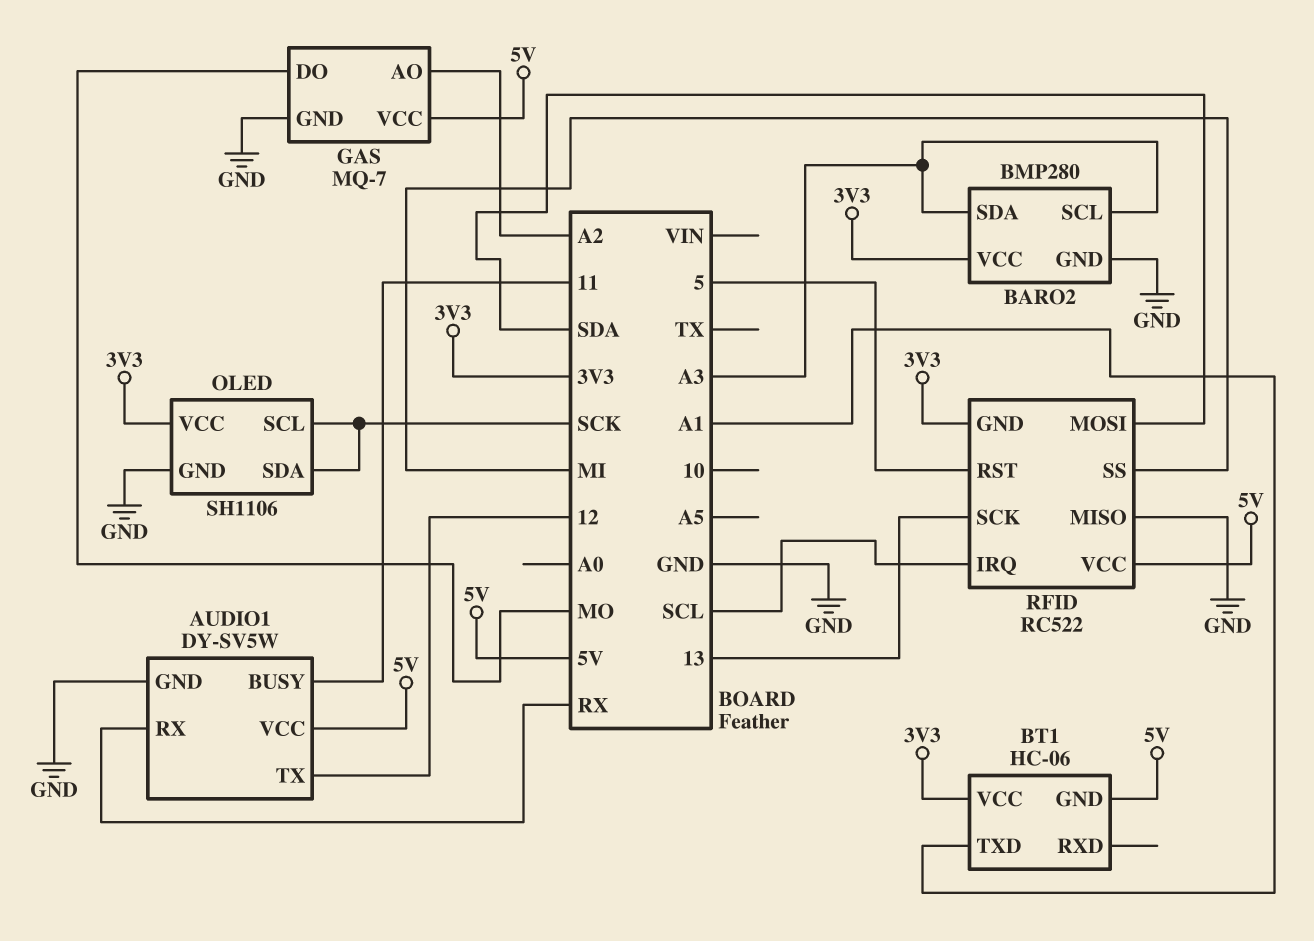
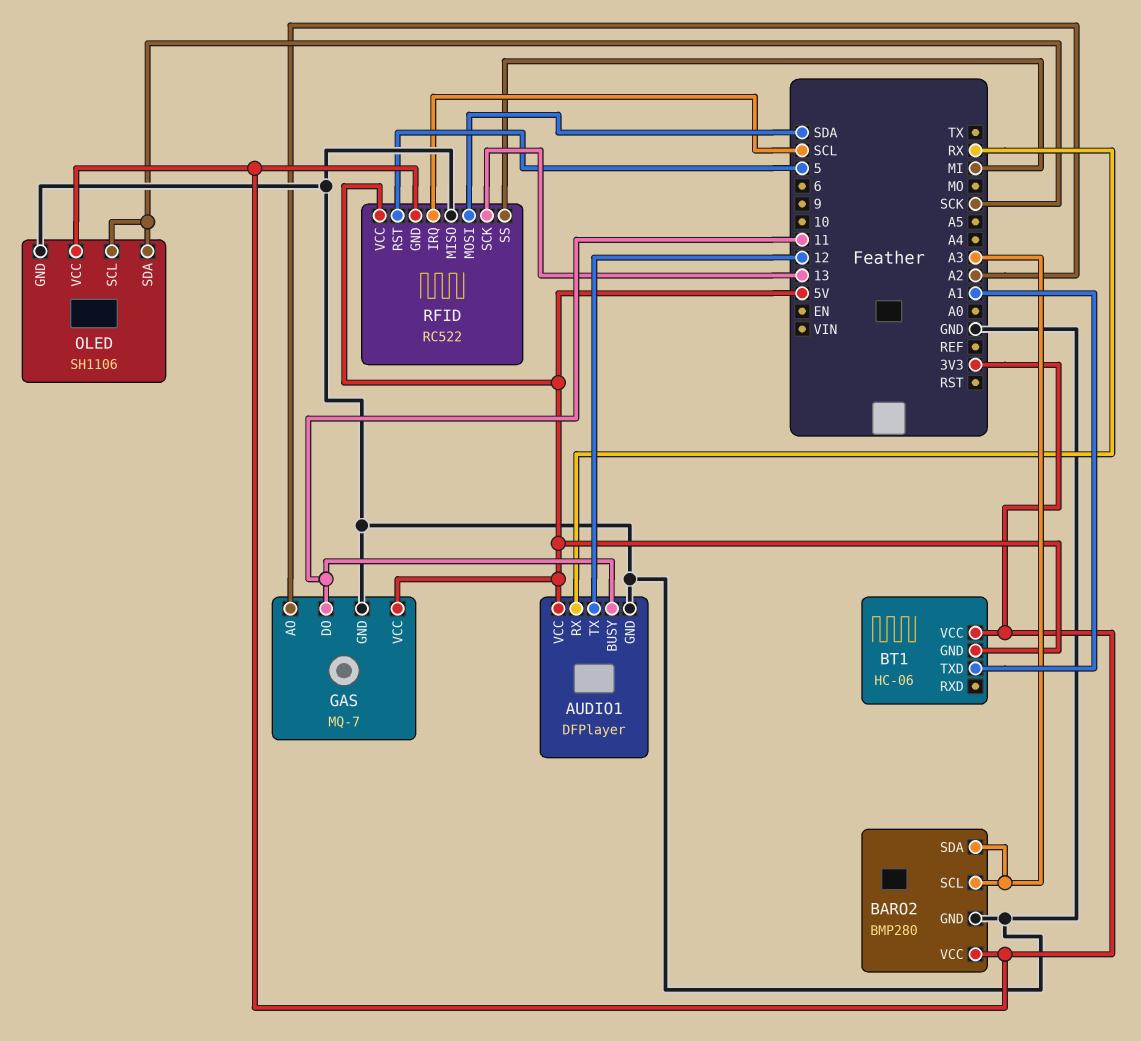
AUDIO1: DY-SV5W -> DFPlayer
GAS pin DO: MO -> 11

